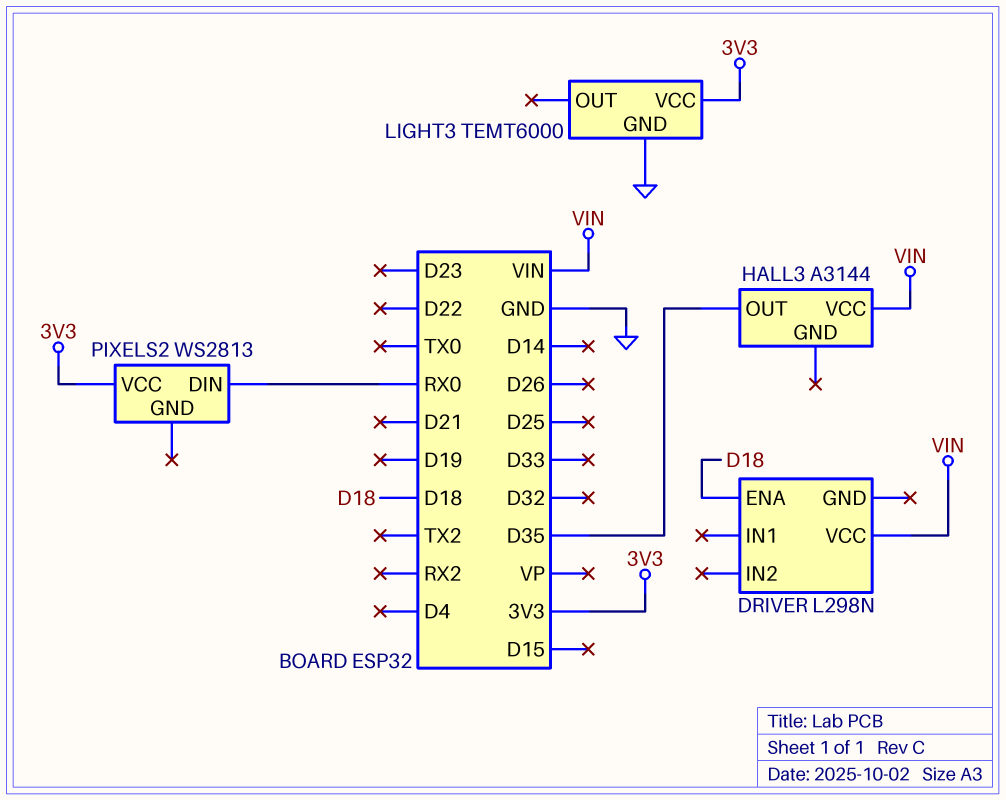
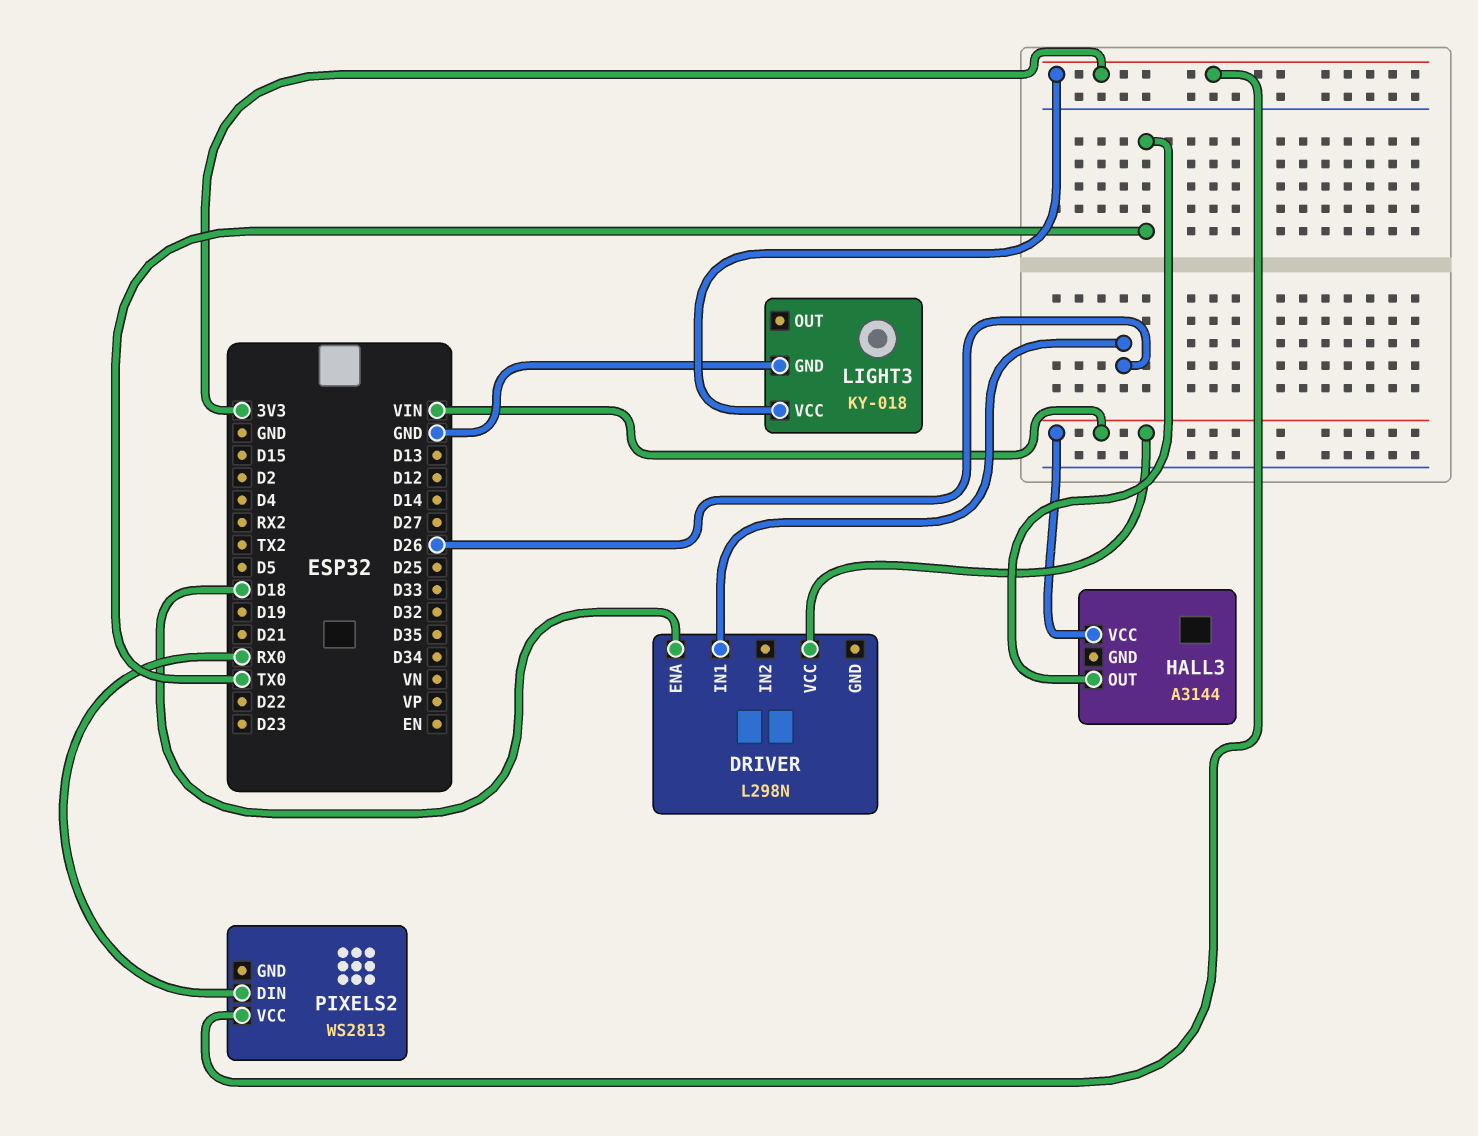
DRIVER pin IN1: none -> D26
HALL3 pin OUT: D35 -> TX0
LIGHT3: TEMT6000 -> KY-018

